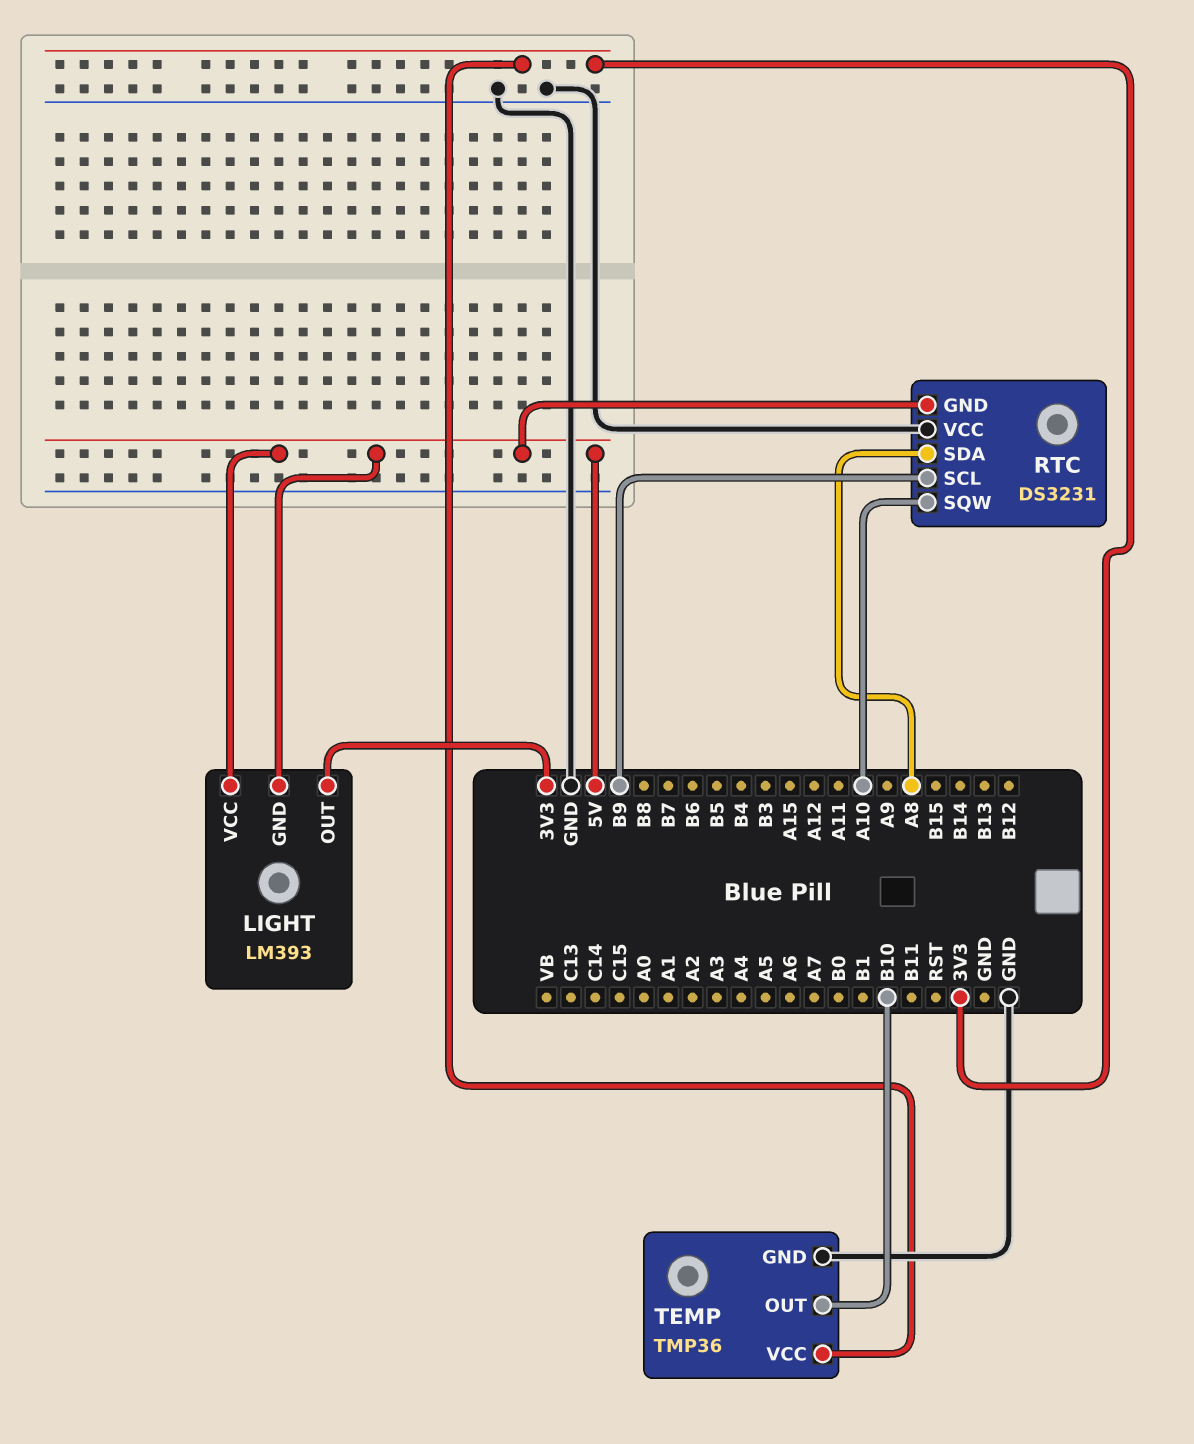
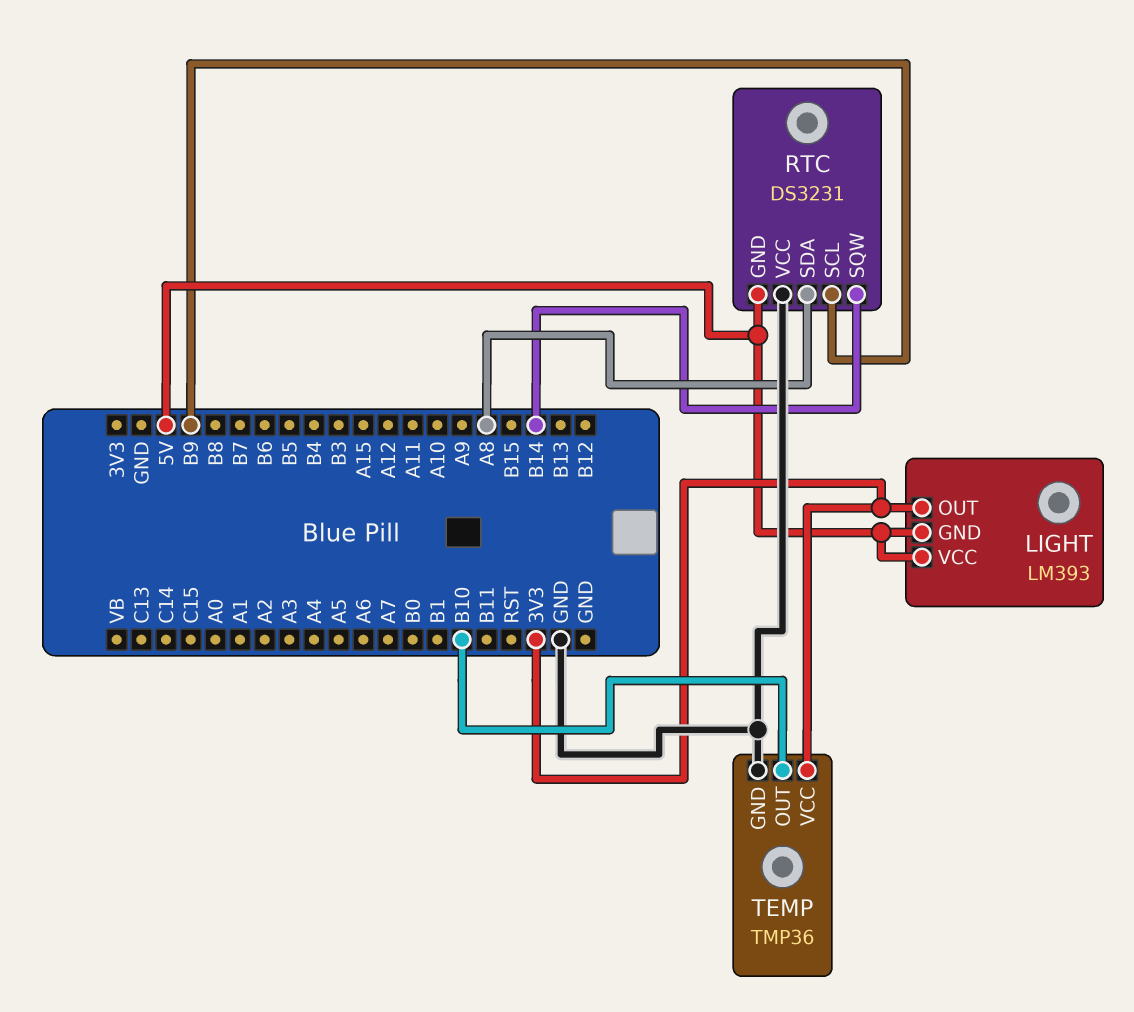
RTC pin SQW: A10 -> B14

